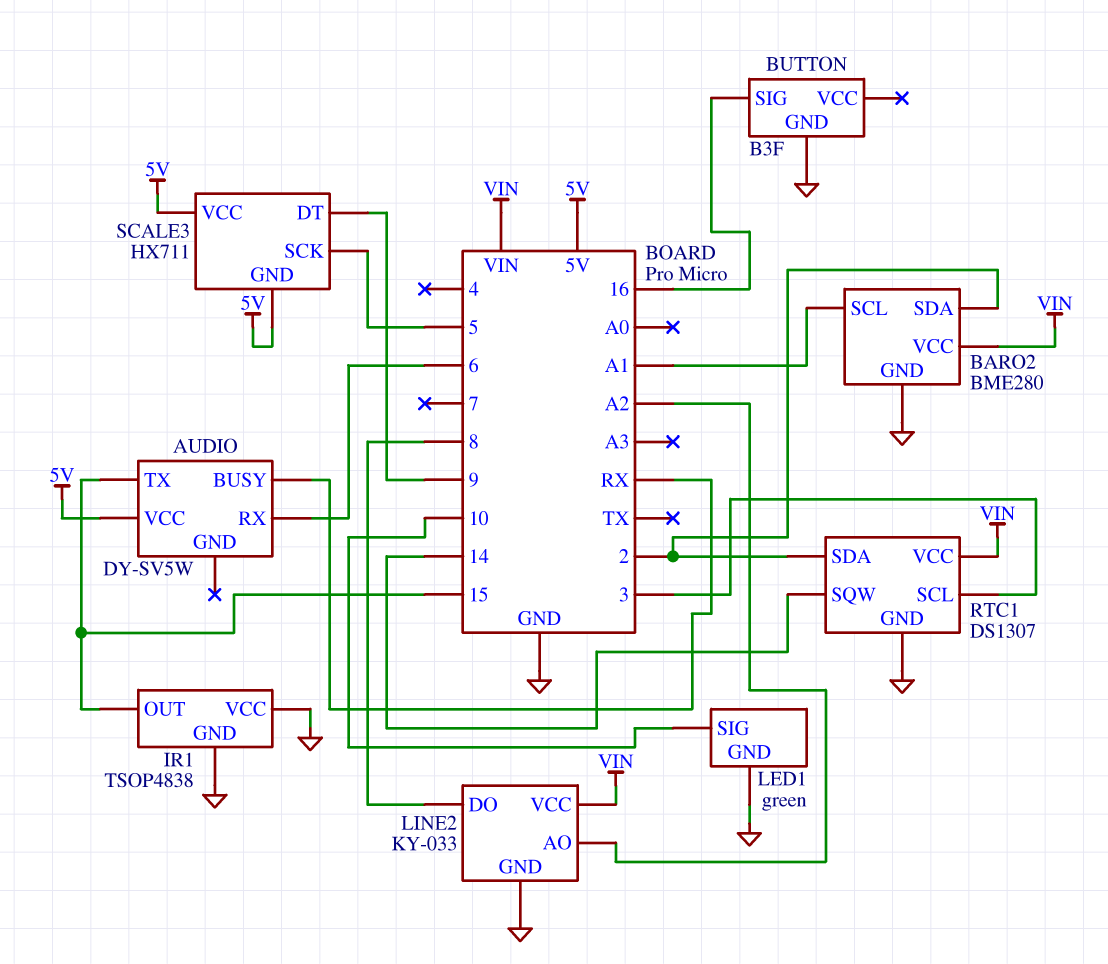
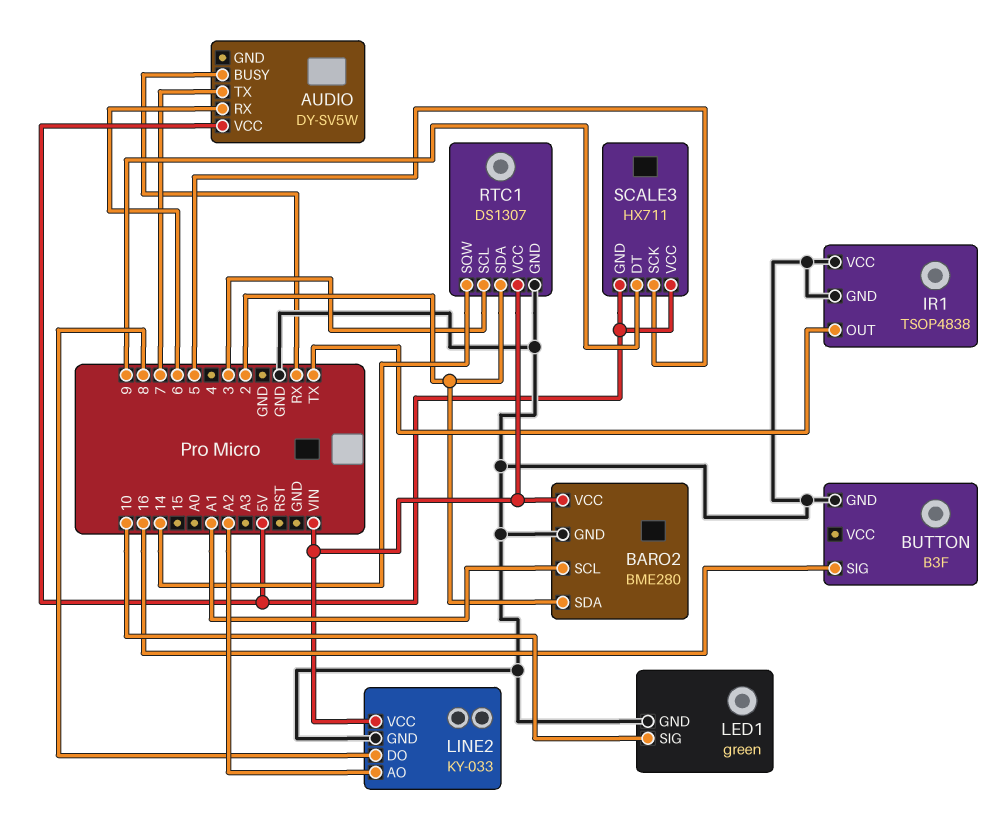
AUDIO pin TX: 15 -> 7
IR1 pin OUT: 15 -> TX

